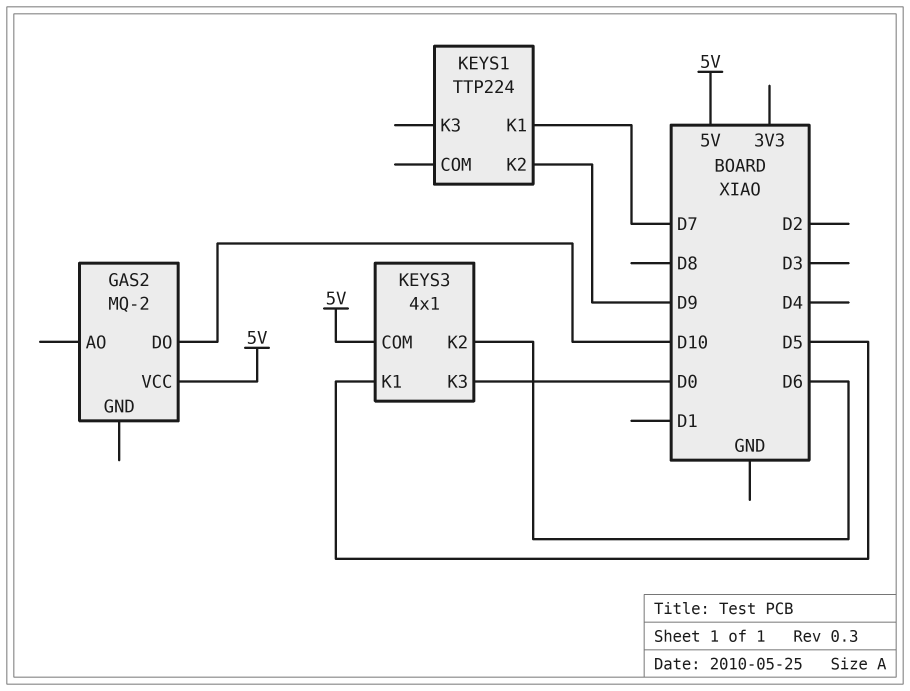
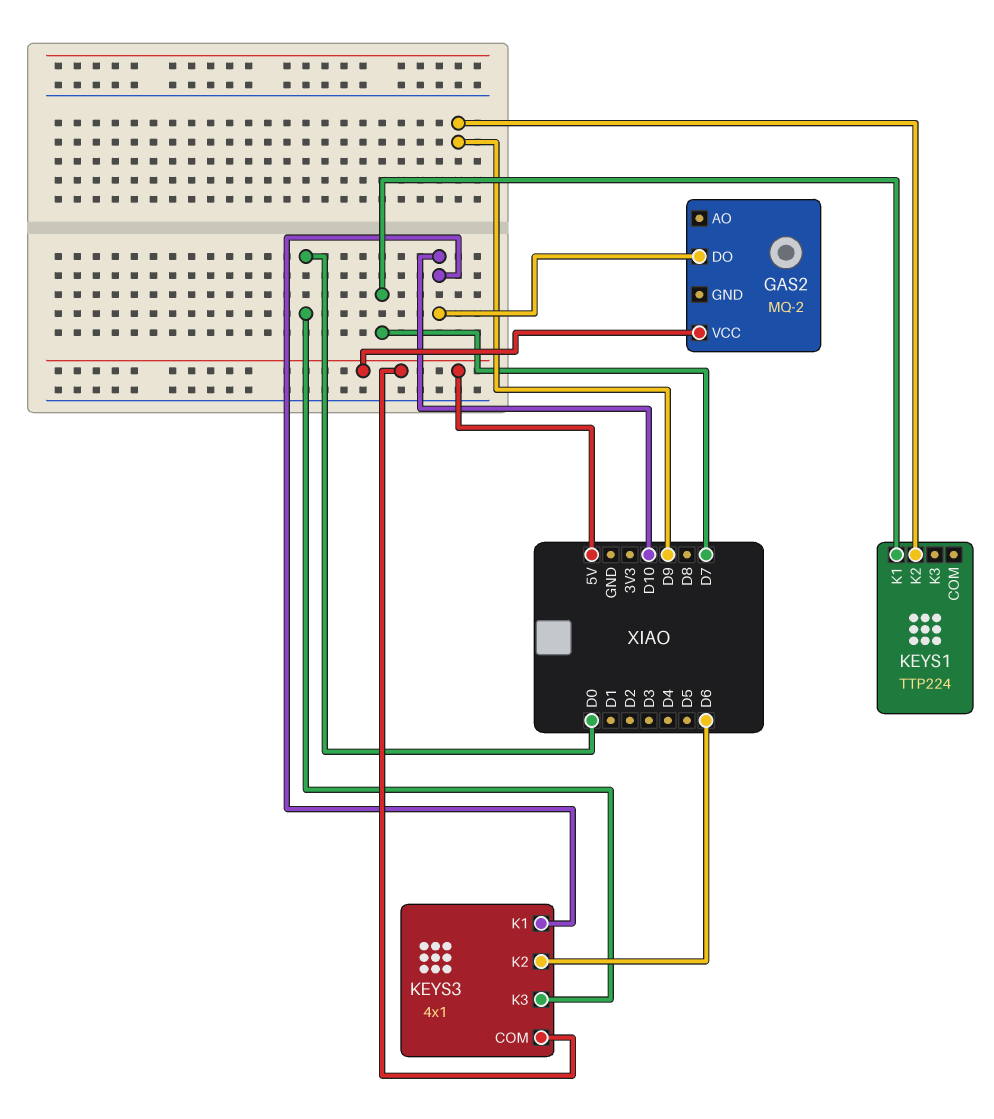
KEYS3 pin K1: D5 -> D10

